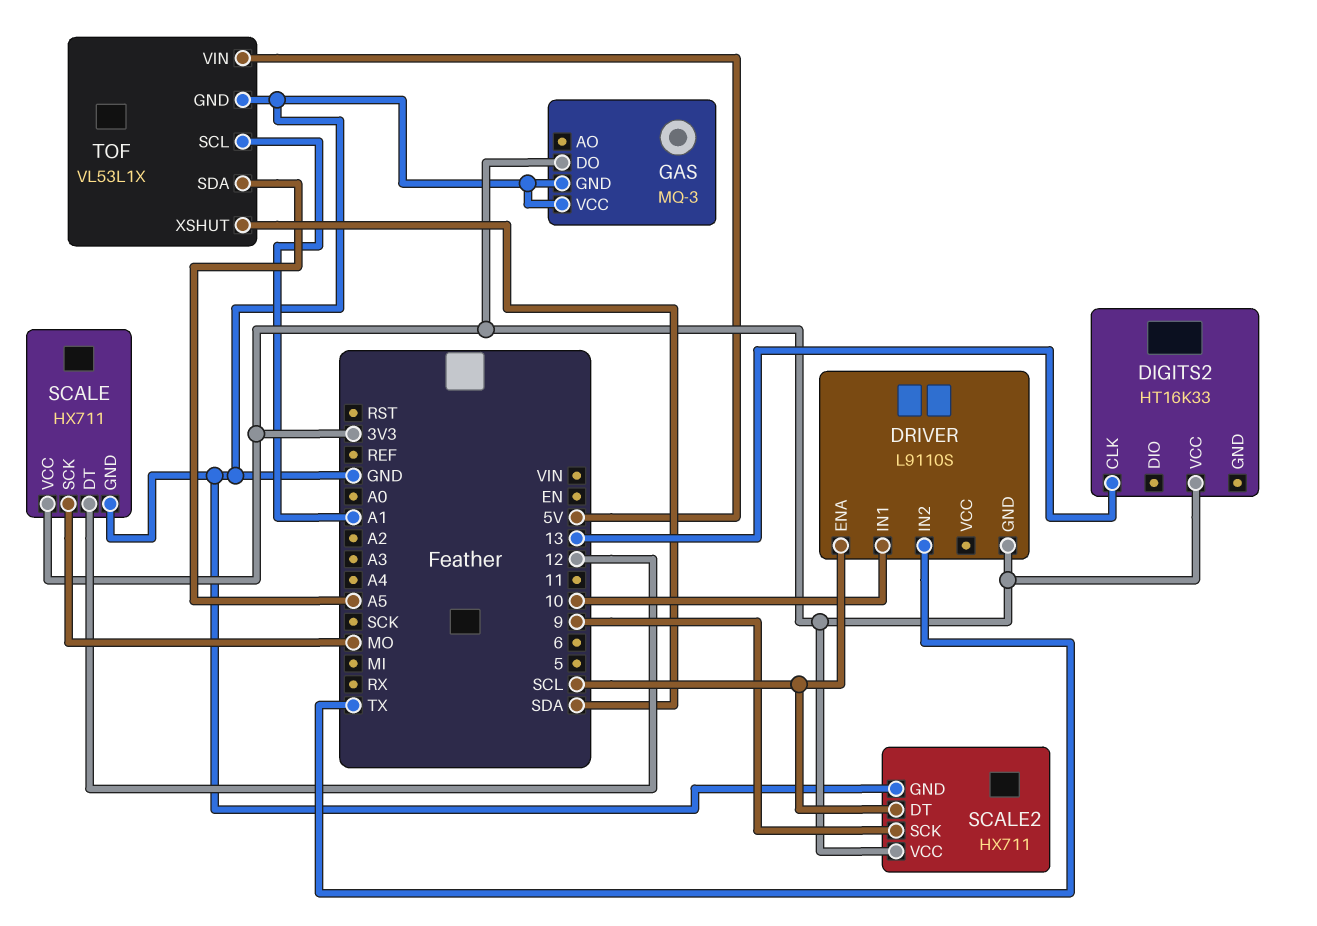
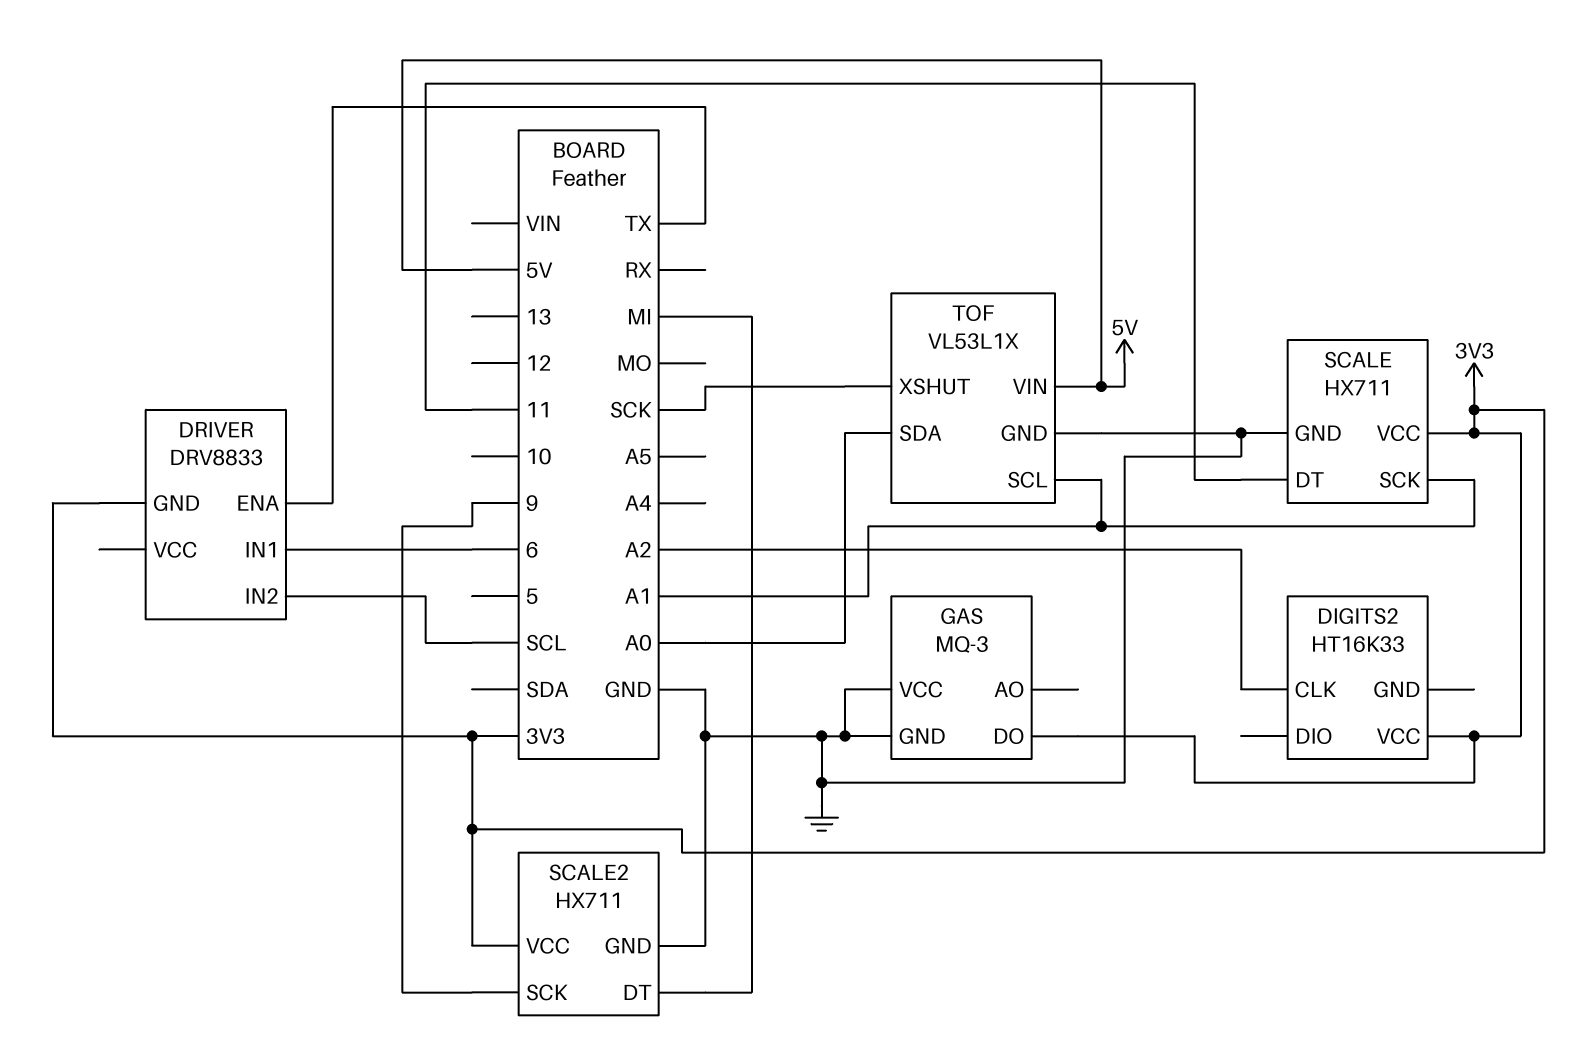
DIGITS2 pin CLK: 13 -> A2
DRIVER: L9110S -> DRV8833
DRIVER pin ENA: SCL -> TX
DRIVER pin IN1: 10 -> 6
DRIVER pin IN2: TX -> SCL
SCALE pin DT: 12 -> 11
SCALE pin SCK: MO -> A1
SCALE2 pin DT: SCL -> MI
TOF pin SDA: A5 -> A0
TOF pin XSHUT: SDA -> SCK

